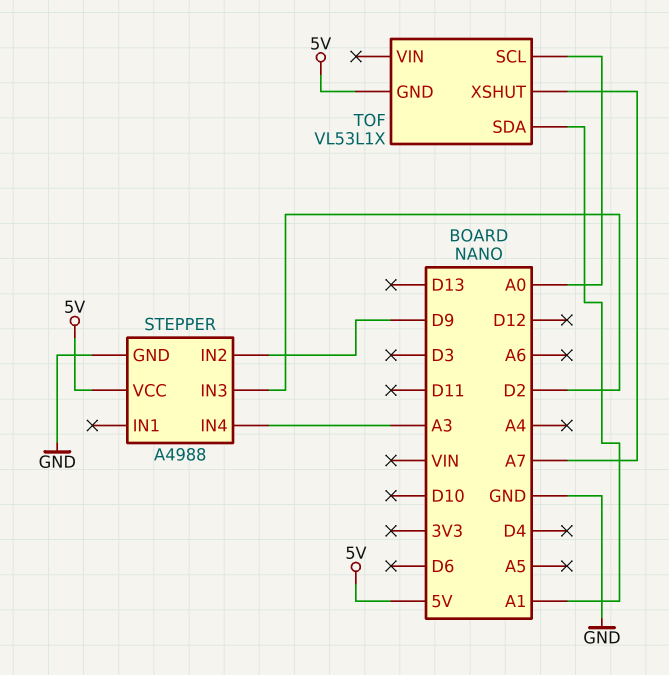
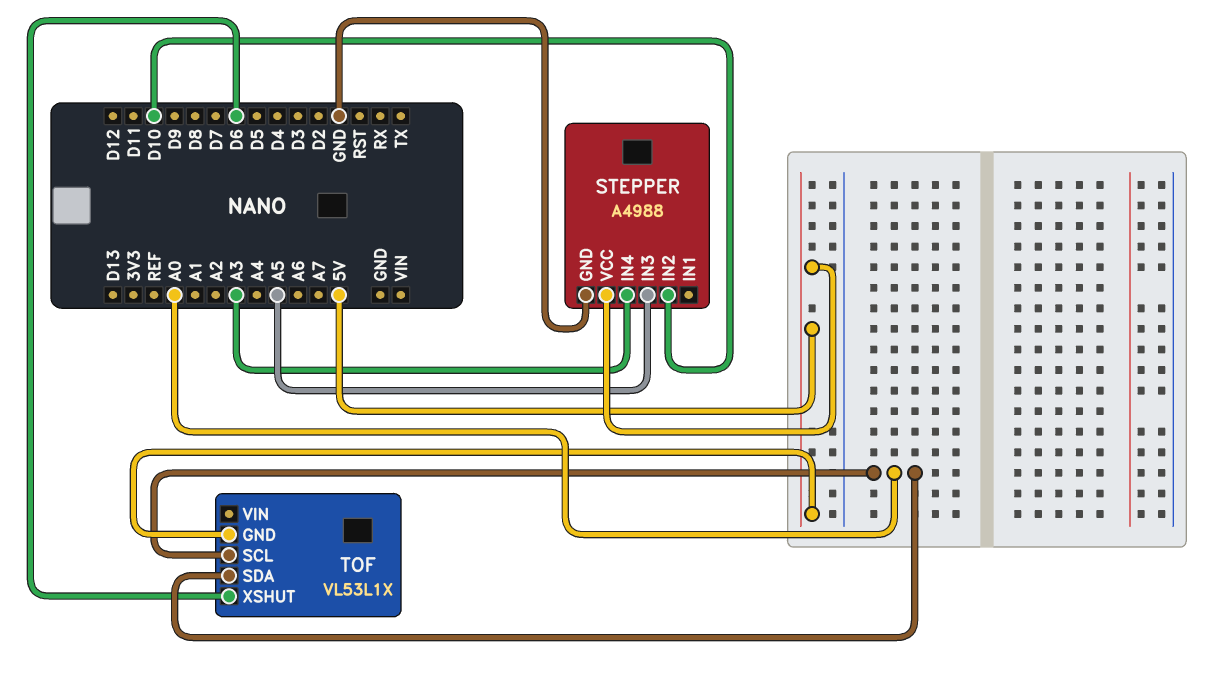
STEPPER pin IN2: D9 -> D10
STEPPER pin IN3: D2 -> A5
TOF pin SDA: A1 -> A0
TOF pin XSHUT: A7 -> D6

